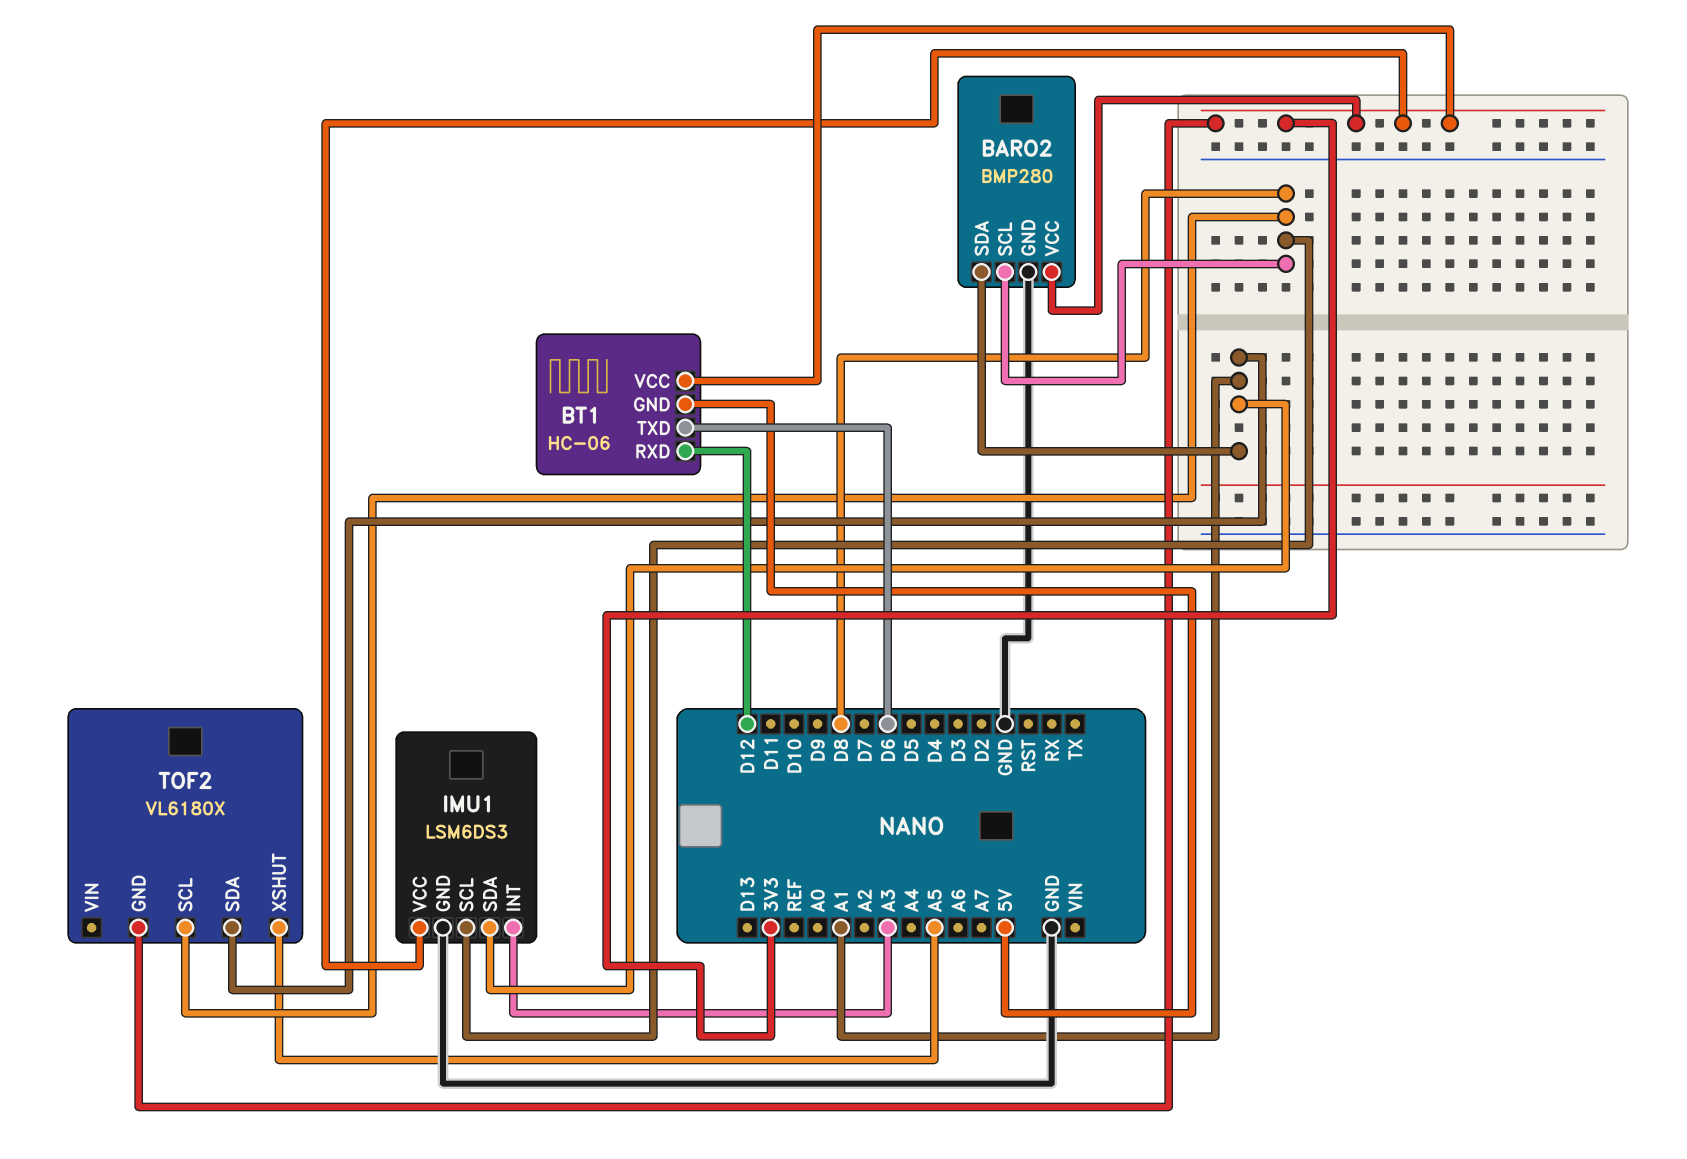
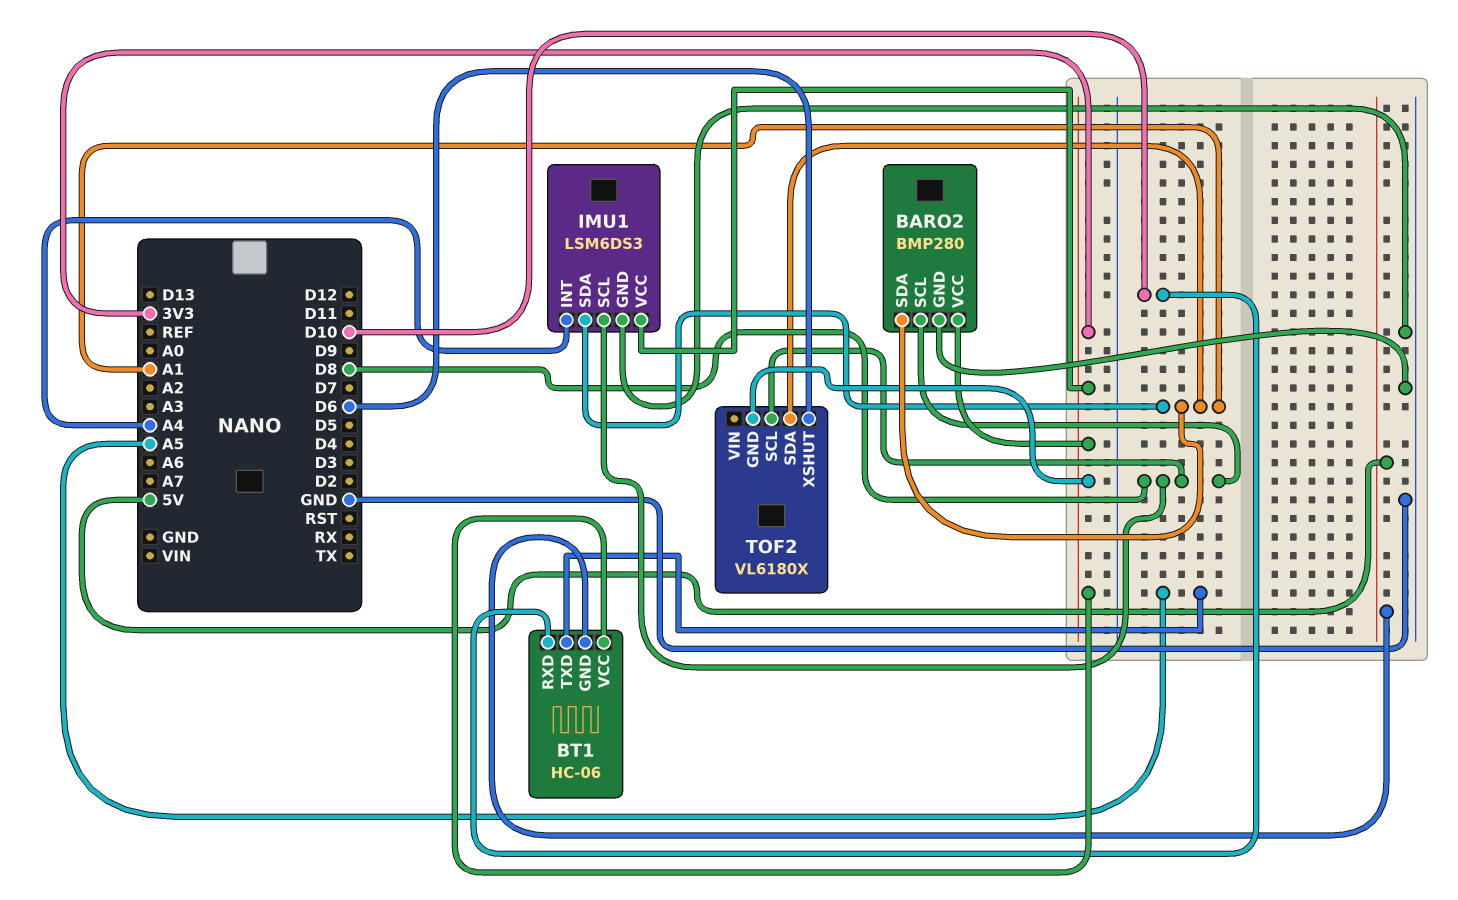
BT1 pin RXD: D12 -> D10
BT1 pin TXD: D6 -> A5
IMU1 pin INT: A3 -> A4
TOF2 pin XSHUT: A5 -> D6

